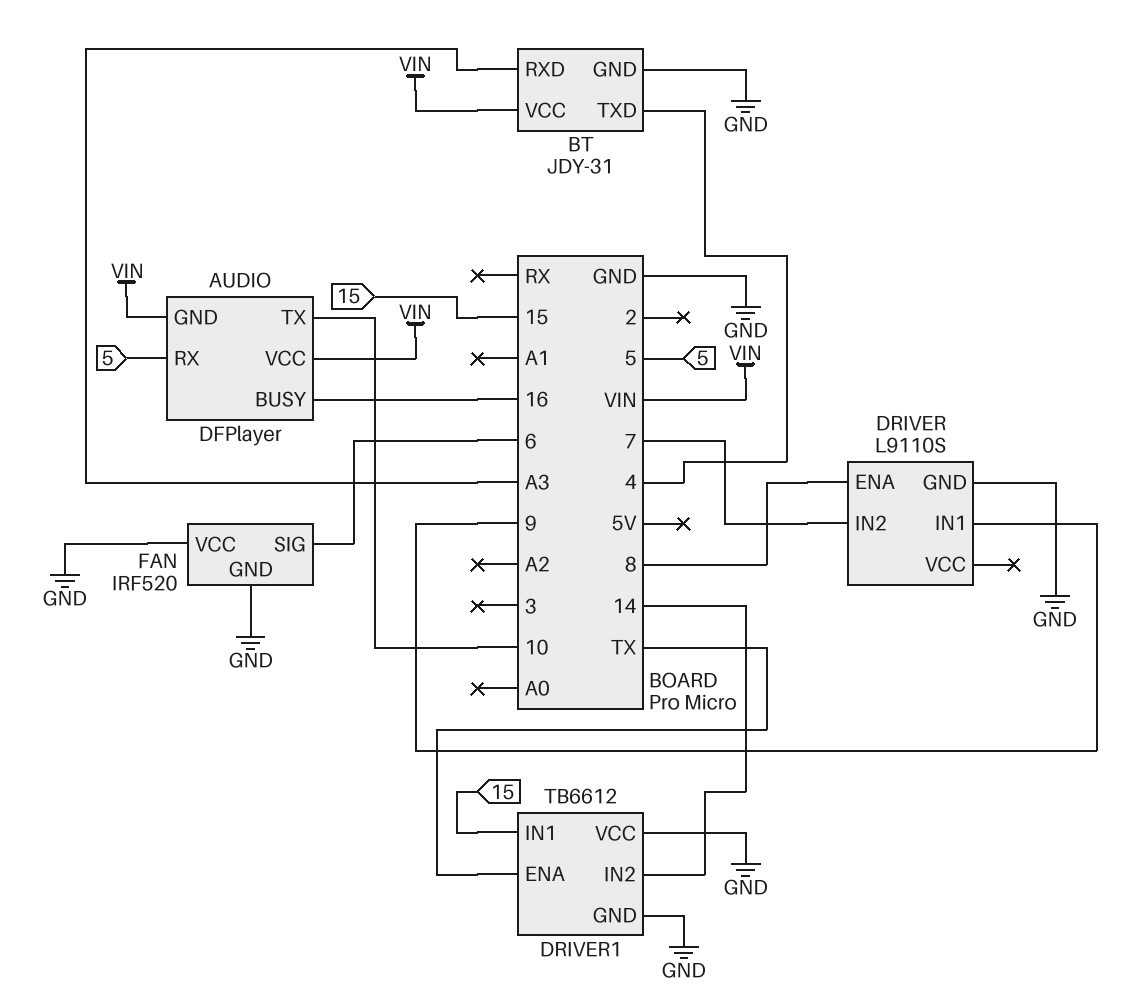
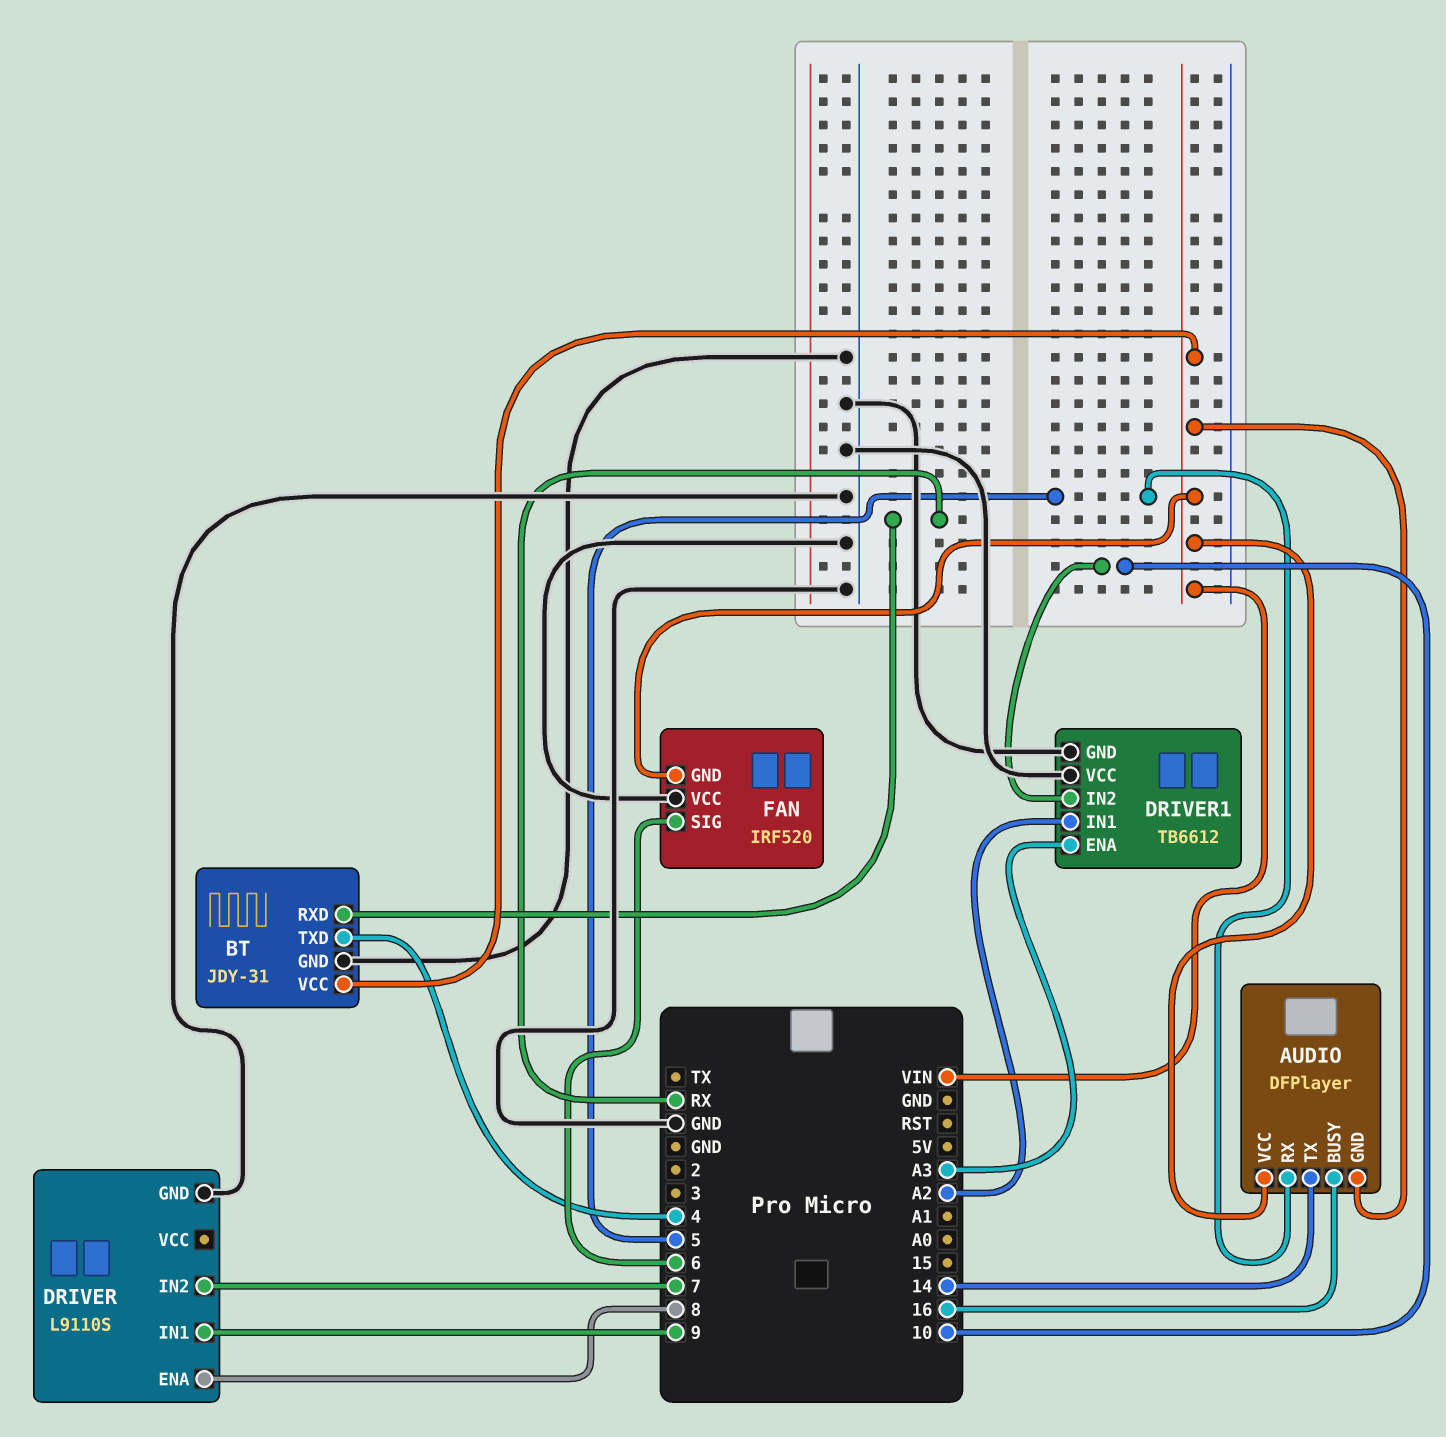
AUDIO pin TX: 10 -> 14
BT pin RXD: A3 -> RX
DRIVER1 pin ENA: TX -> A3
DRIVER1 pin IN1: 15 -> A2
DRIVER1 pin IN2: 14 -> 10
FAN pin GND: GND -> VIN

